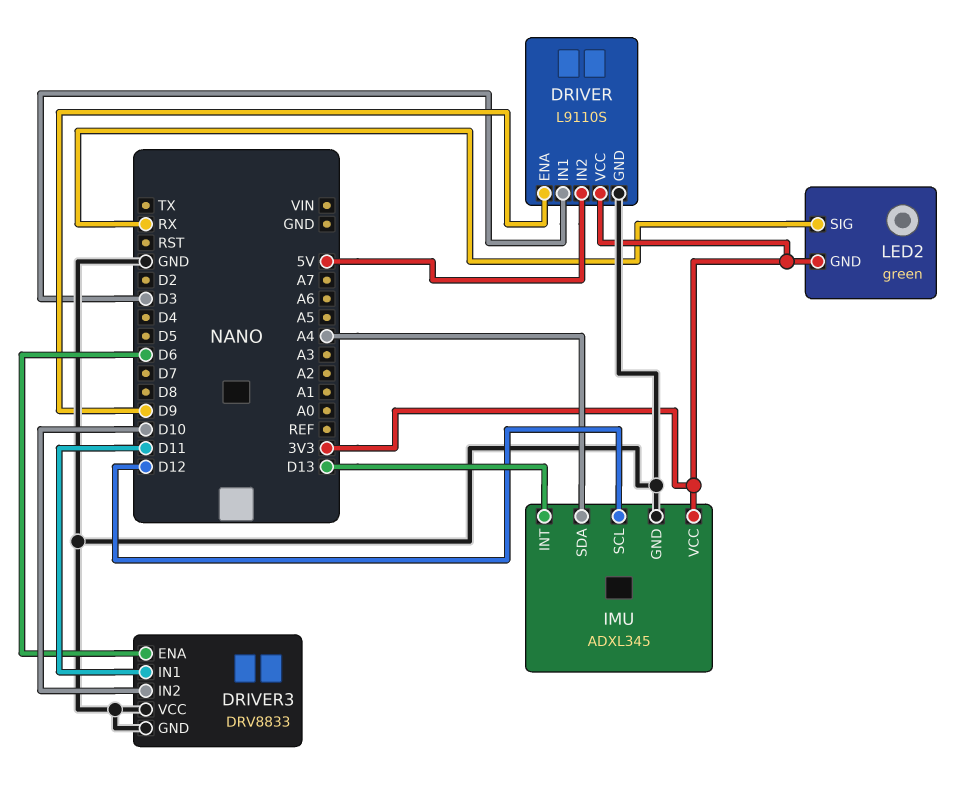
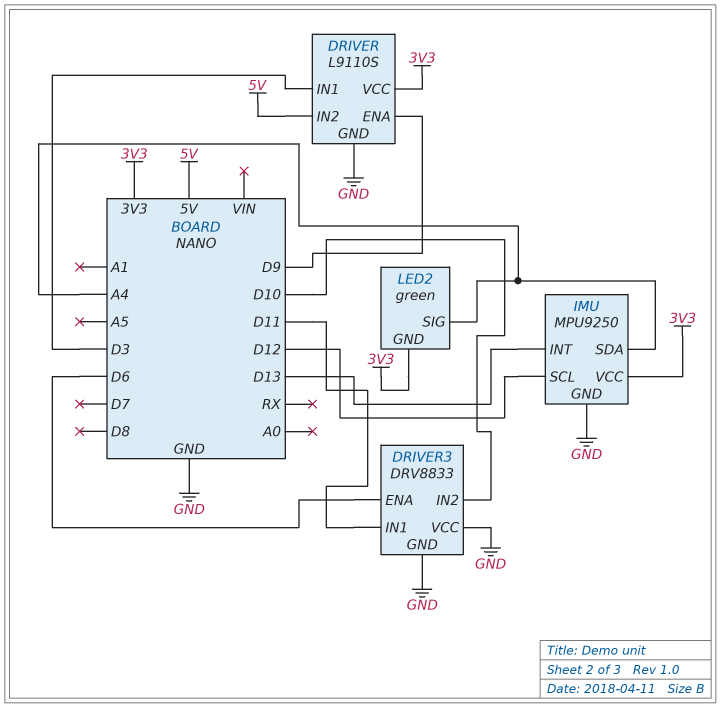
IMU: ADXL345 -> MPU9250
LED2 pin SIG: RX -> A4

